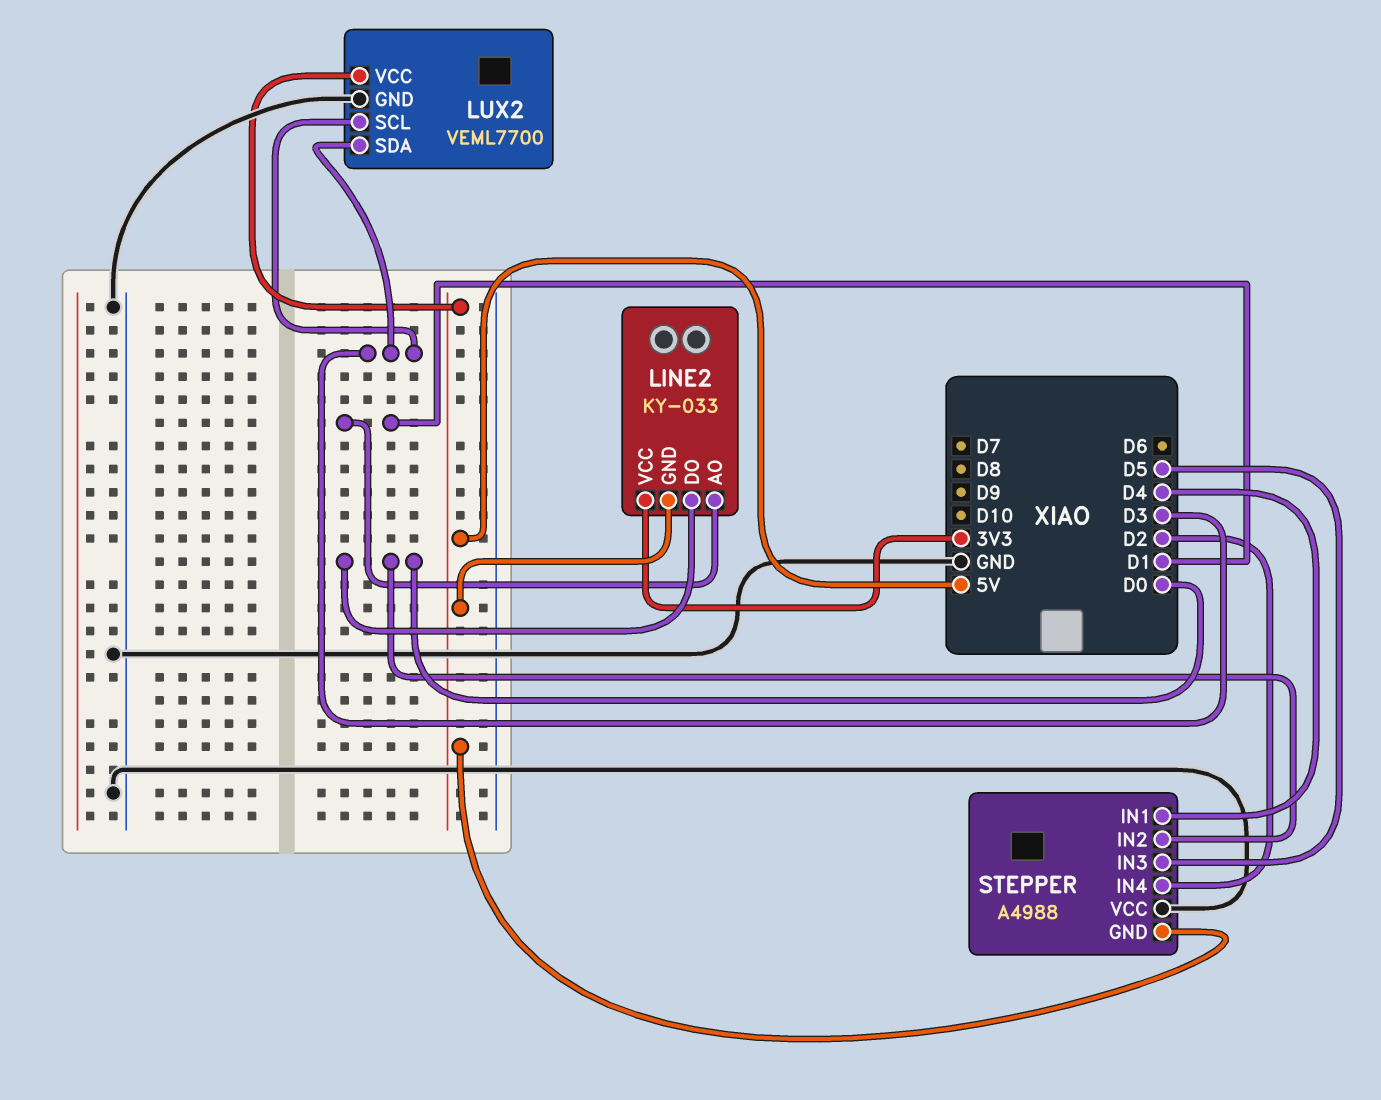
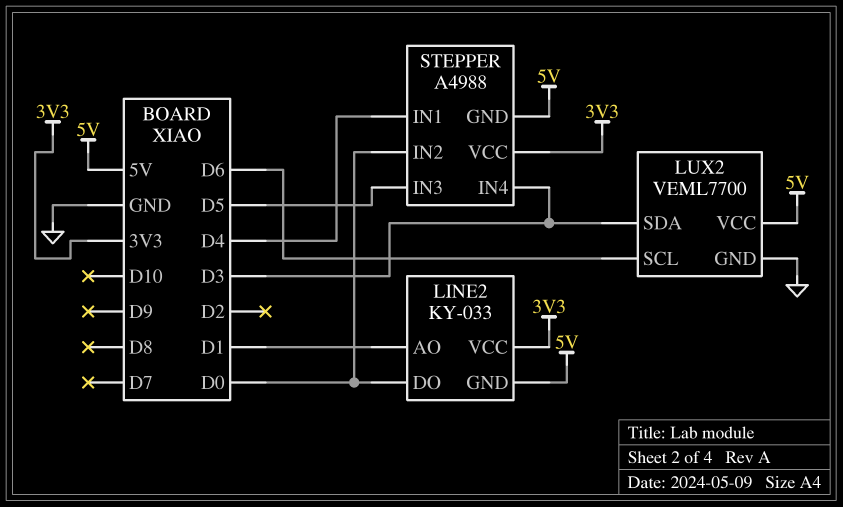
LUX2 pin SCL: D3 -> D6
STEPPER pin IN4: D2 -> D3
STEPPER pin VCC: GND -> 3V3

